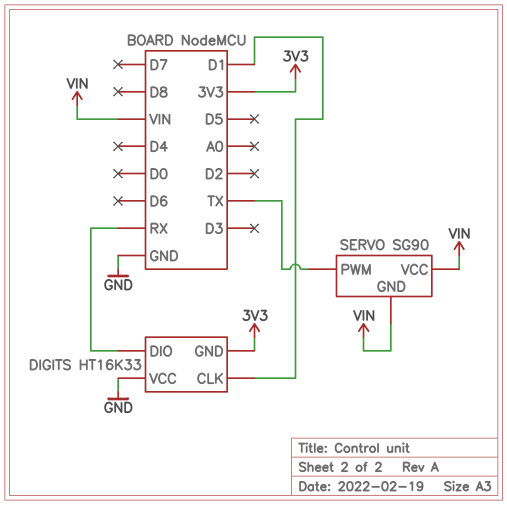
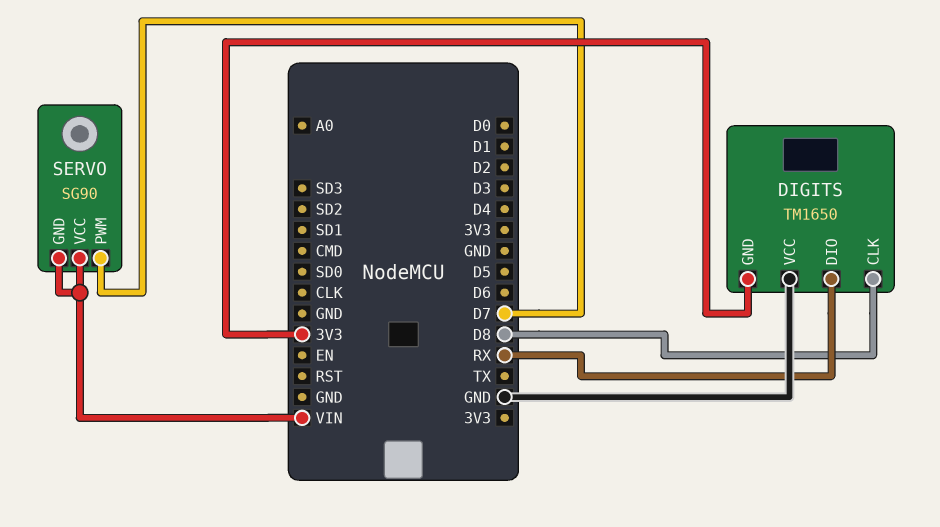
DIGITS: HT16K33 -> TM1650
DIGITS pin CLK: D1 -> D8
SERVO pin PWM: TX -> D7

